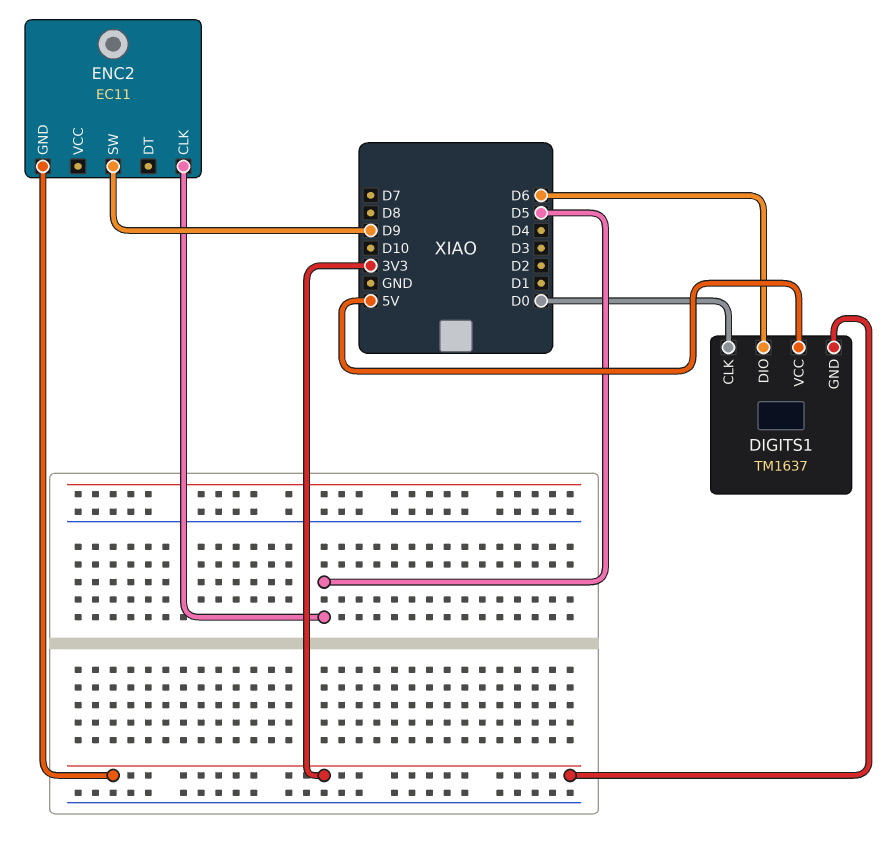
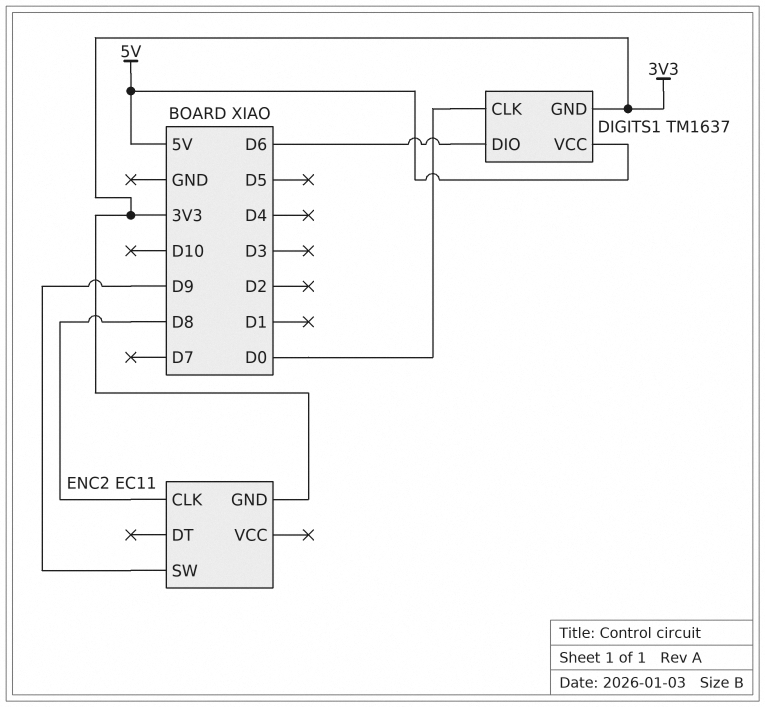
ENC2 pin CLK: D5 -> D8

